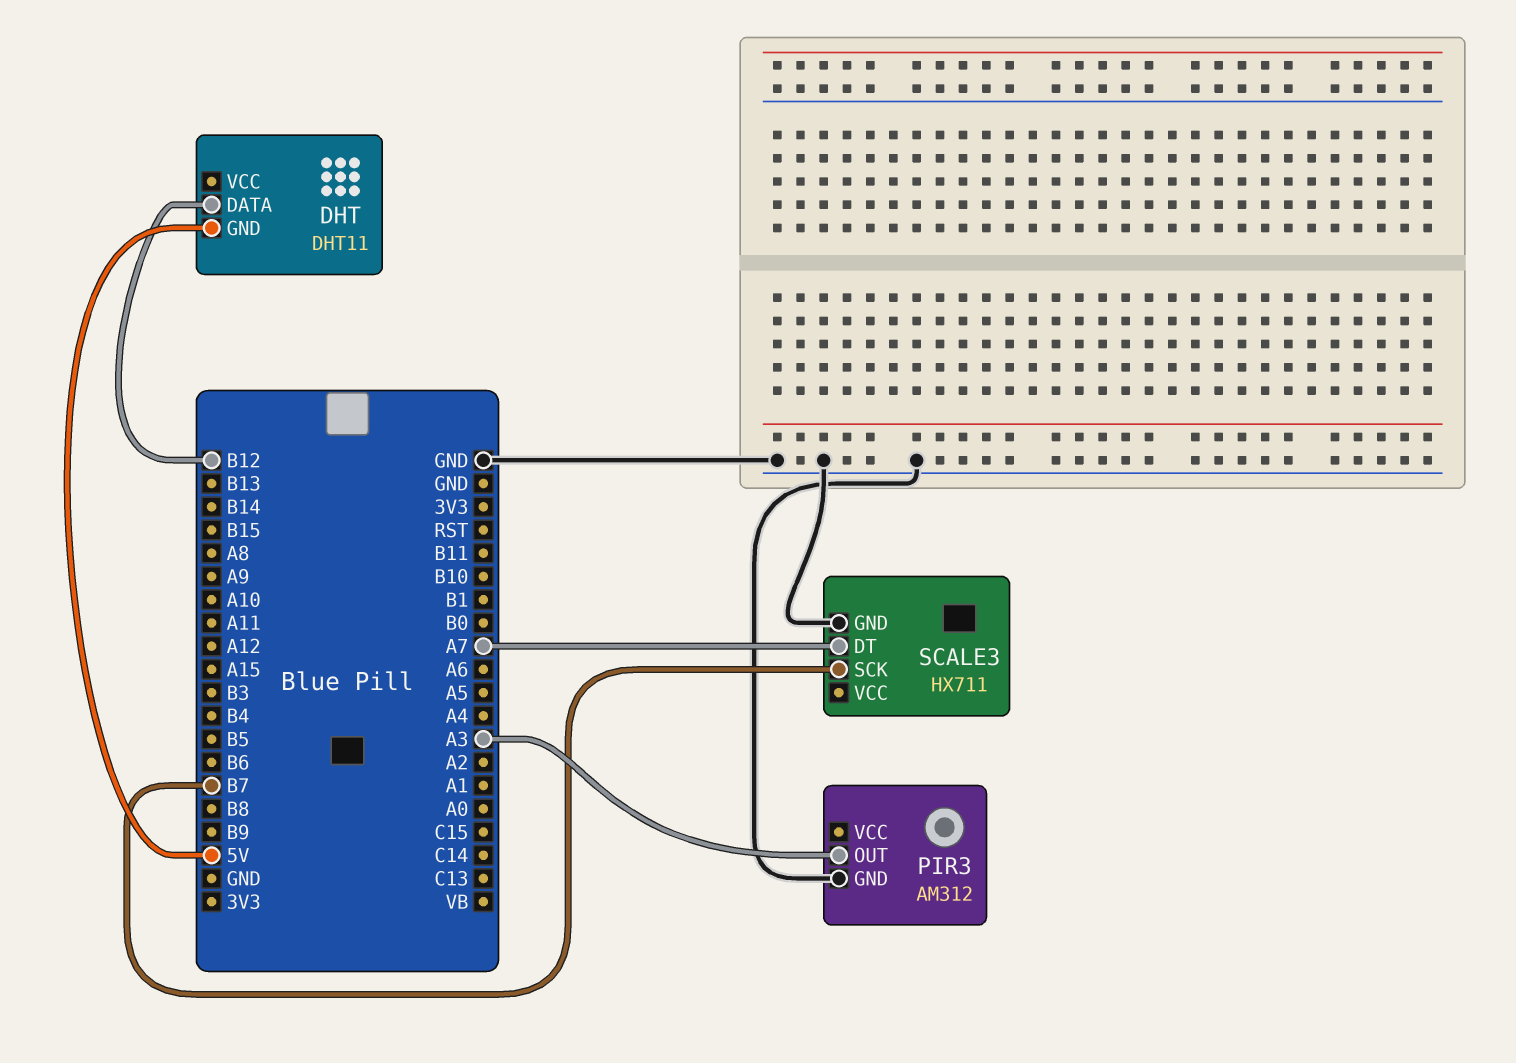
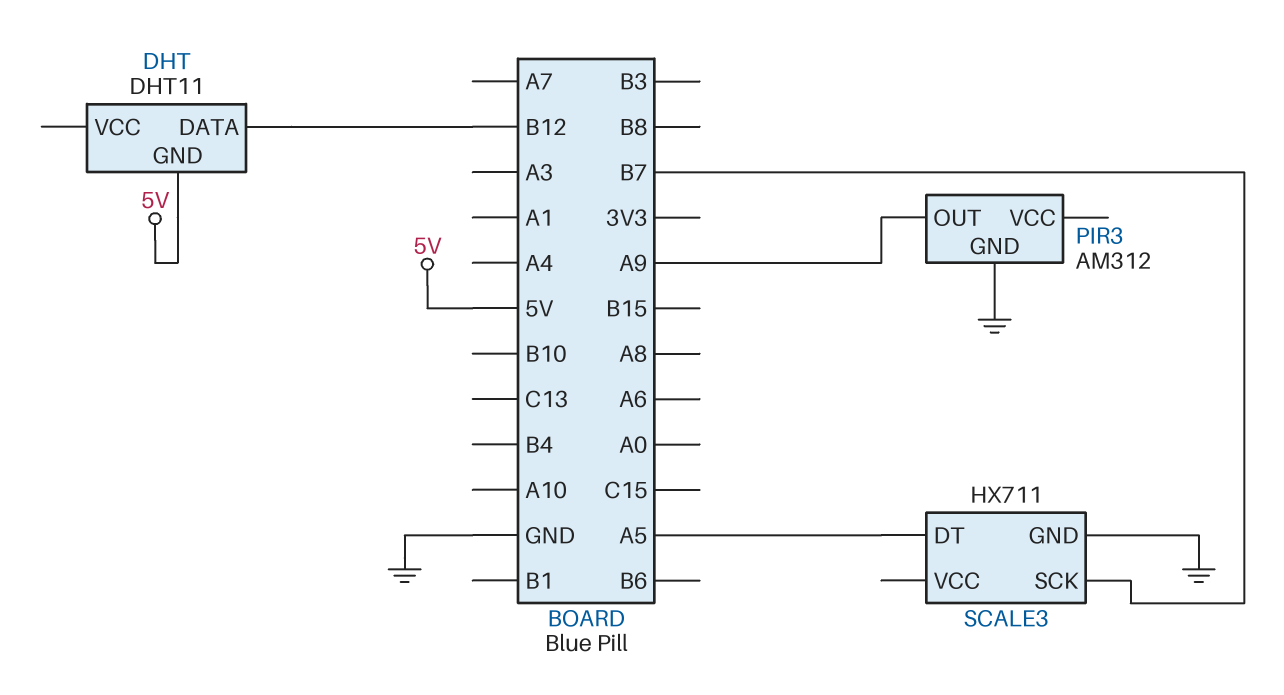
PIR3 pin OUT: A3 -> A9
SCALE3 pin DT: A7 -> A5

